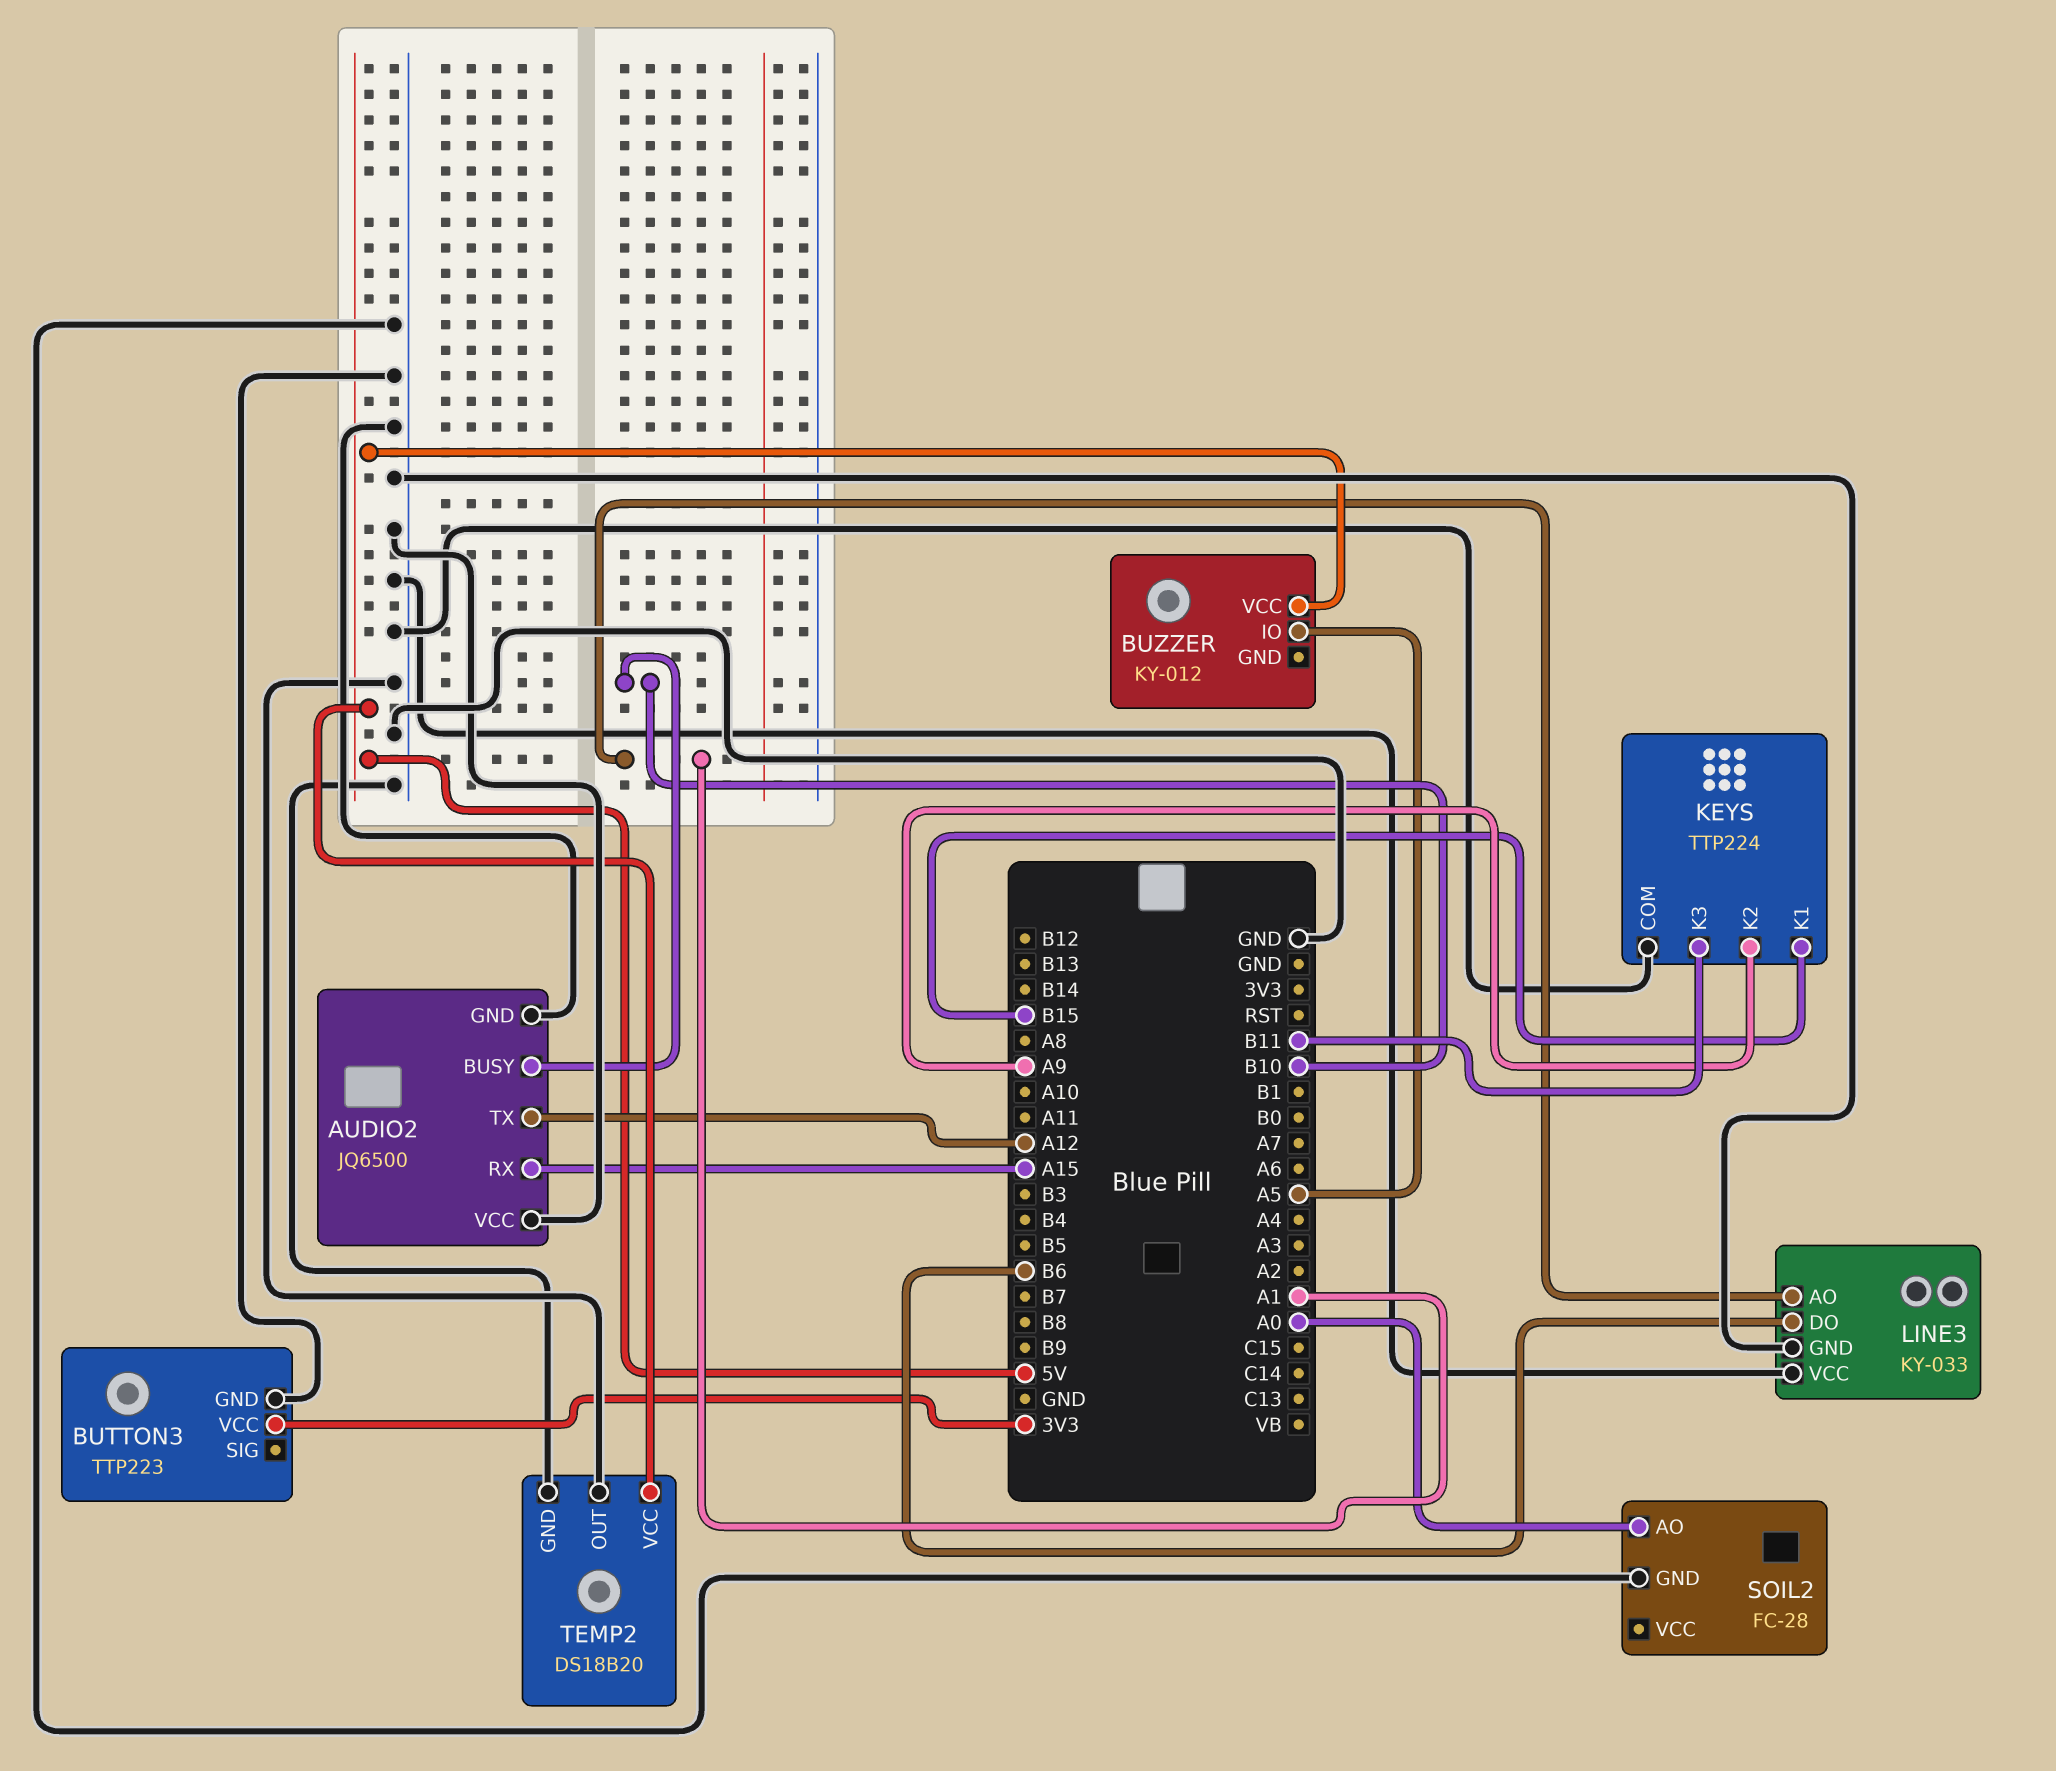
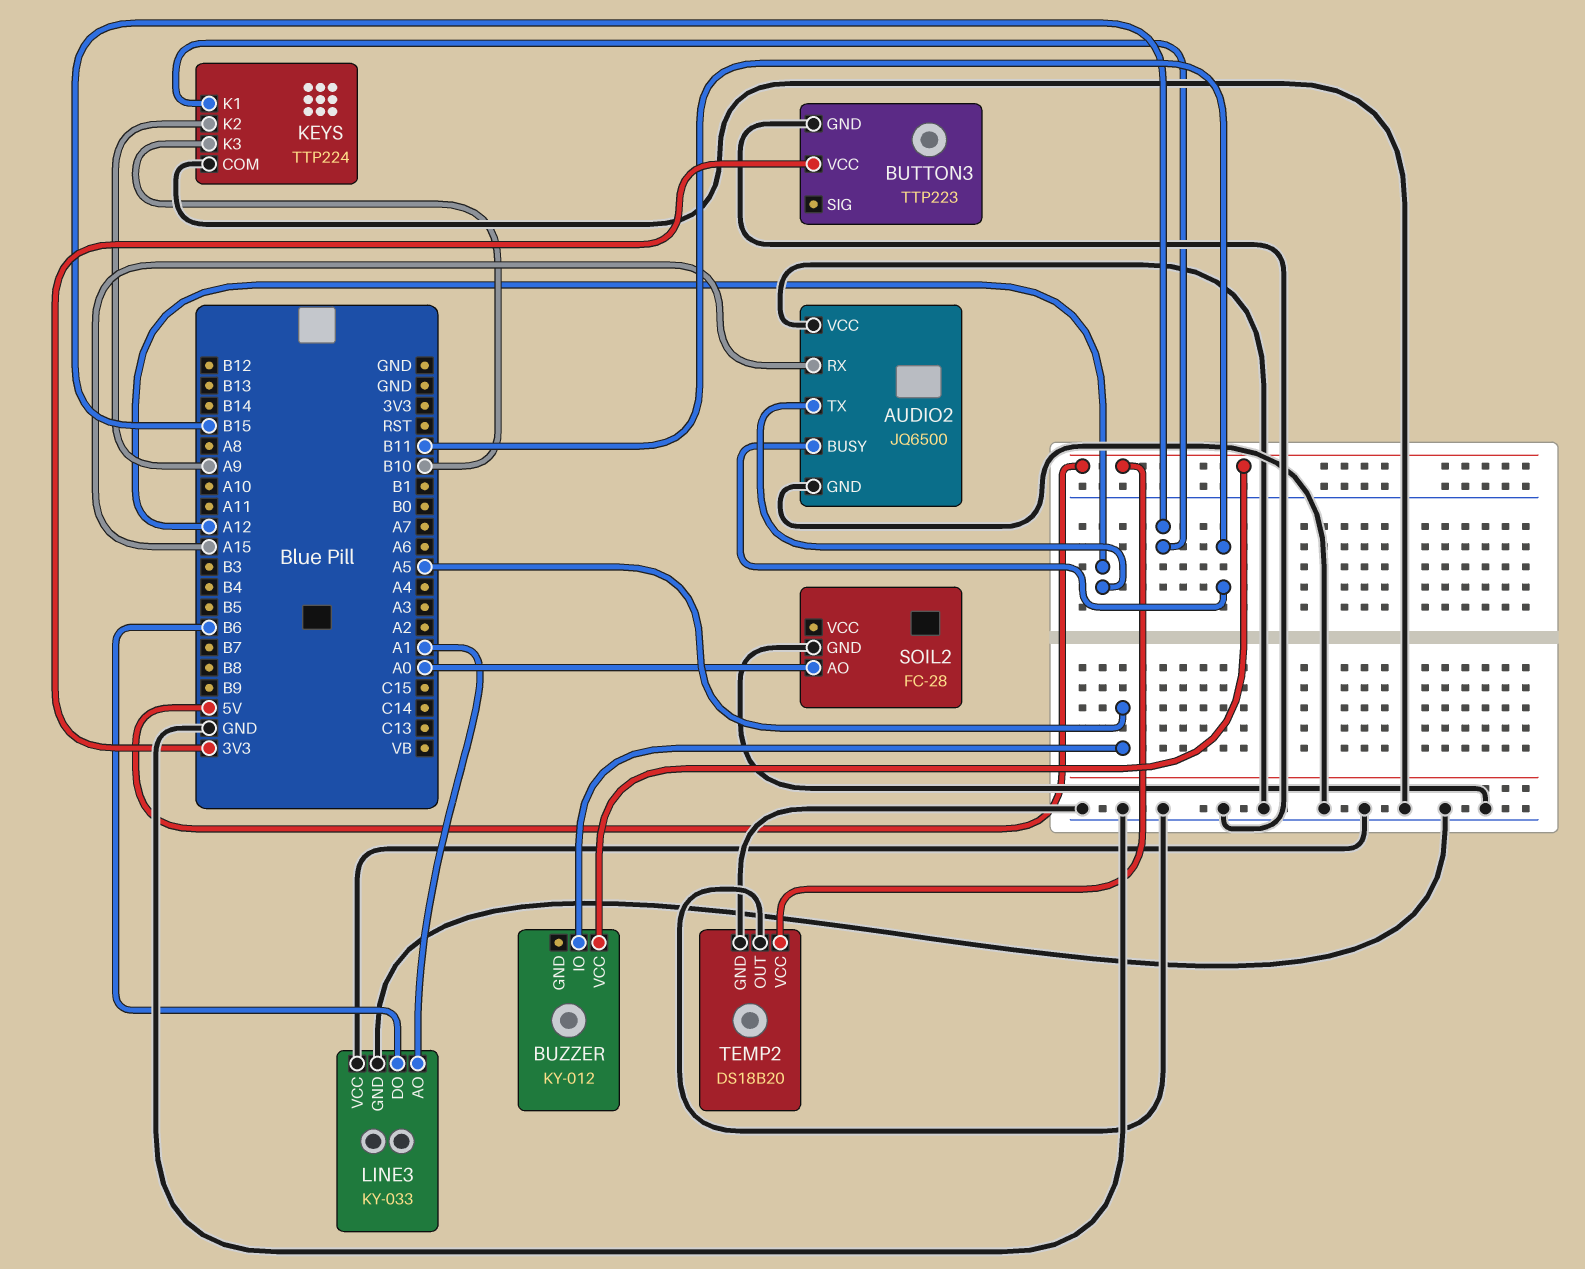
AUDIO2 pin BUSY: B10 -> B11
KEYS pin K3: B11 -> B10

